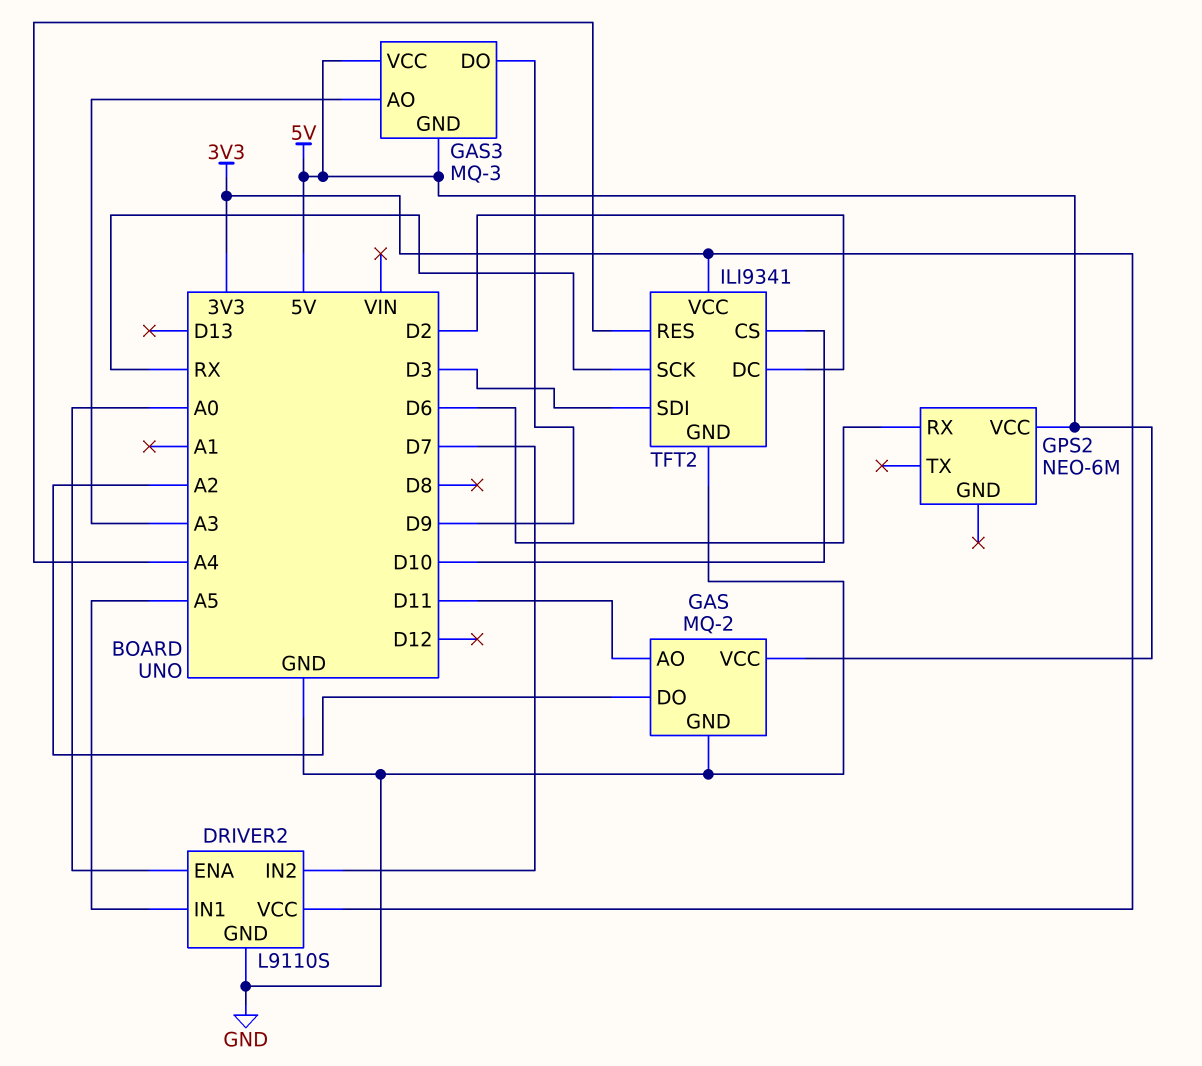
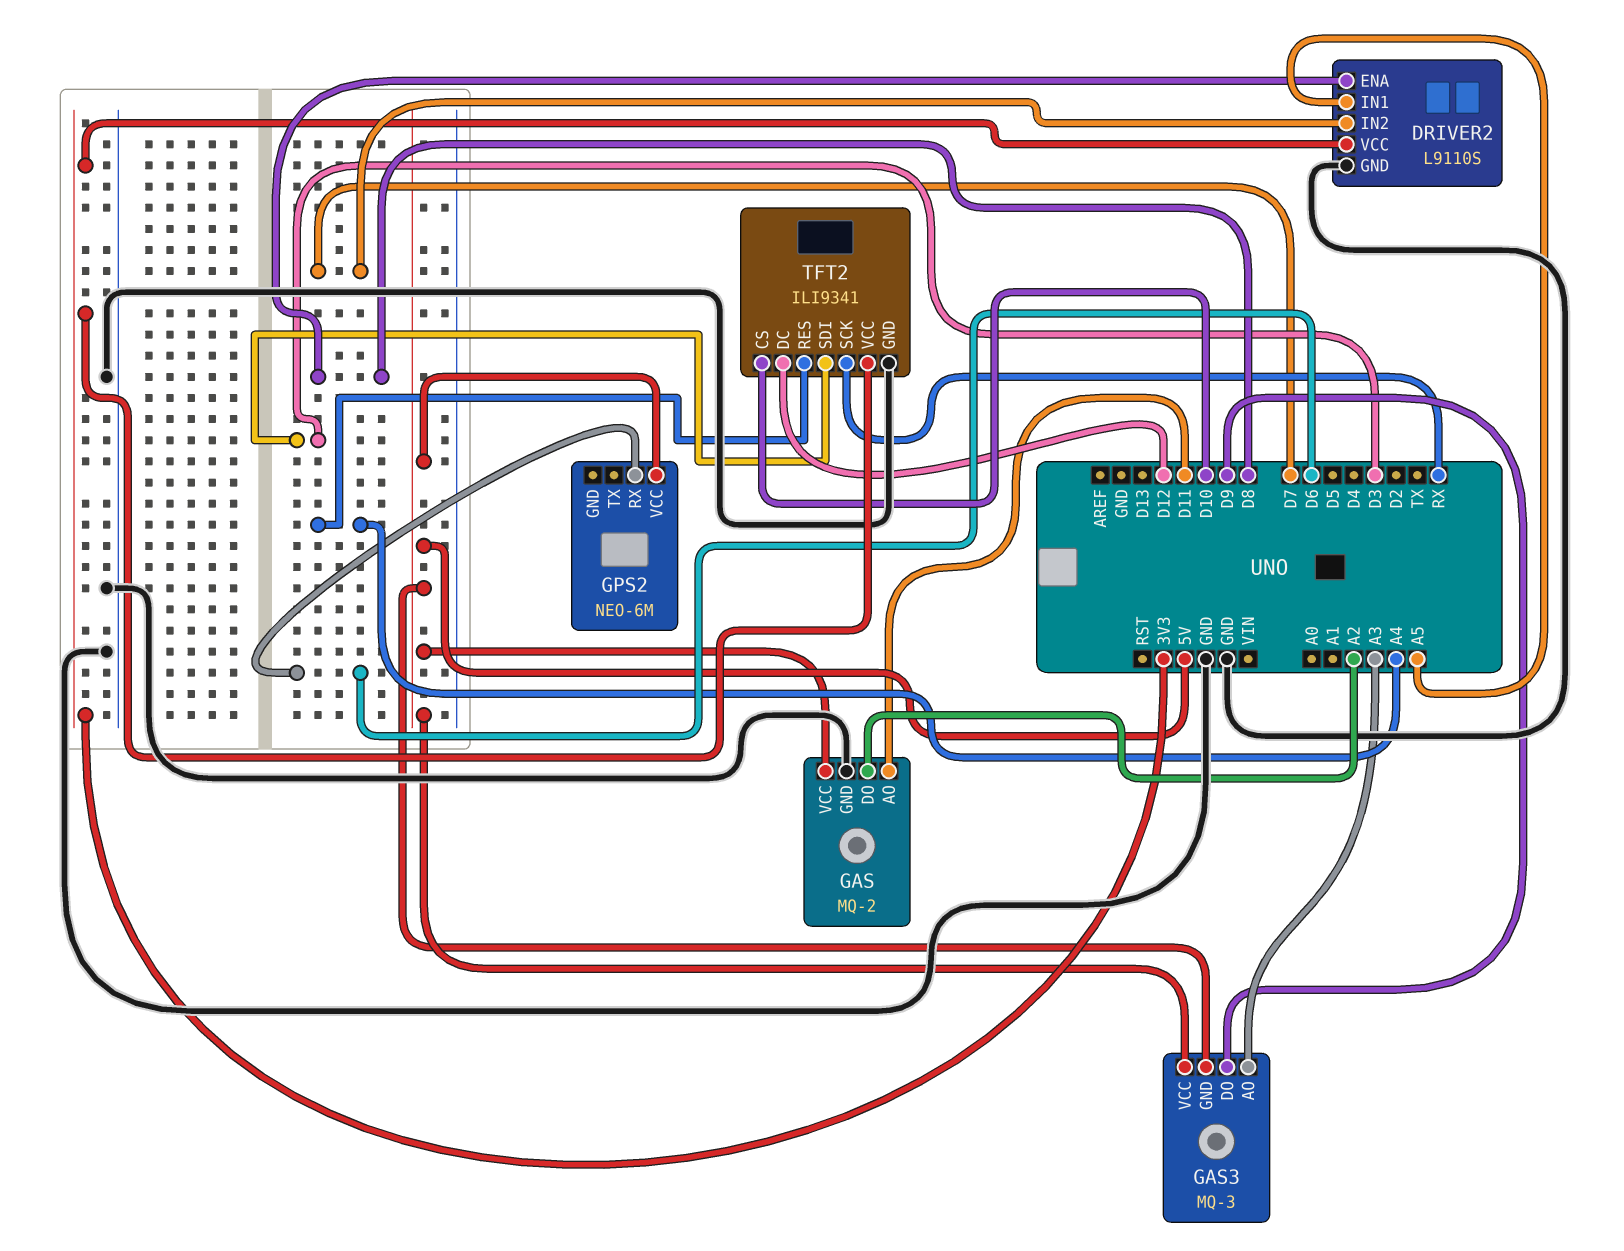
DRIVER2 pin ENA: A0 -> D8
TFT2 pin DC: D2 -> D12

